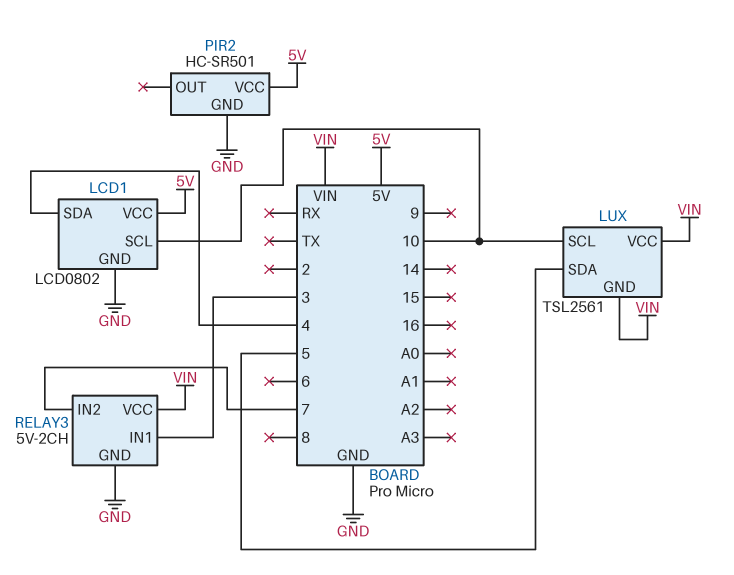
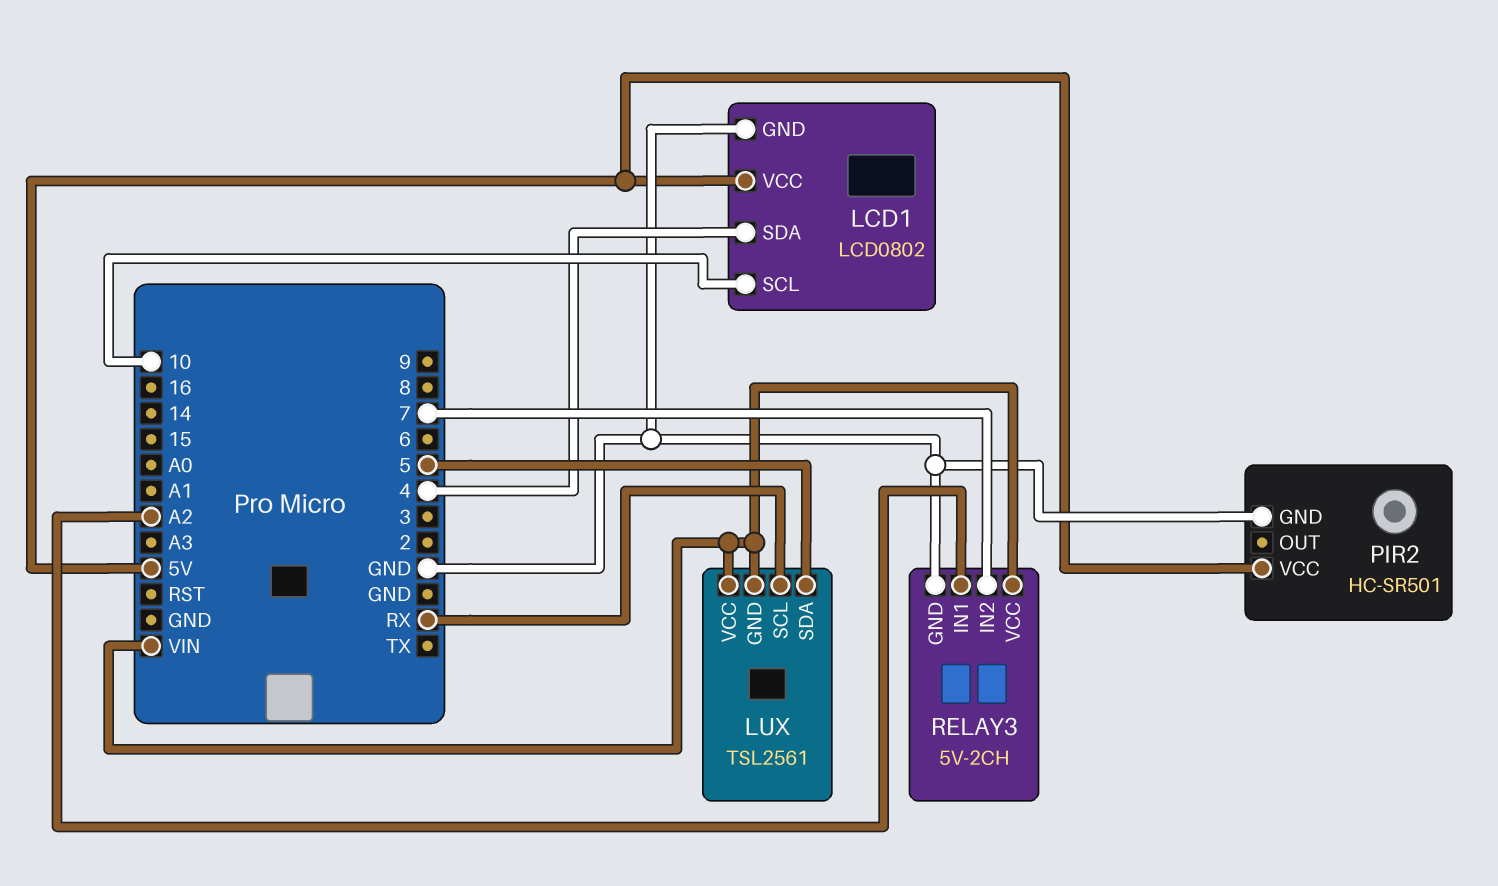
LUX pin SCL: 10 -> RX
RELAY3 pin IN1: 3 -> A2

